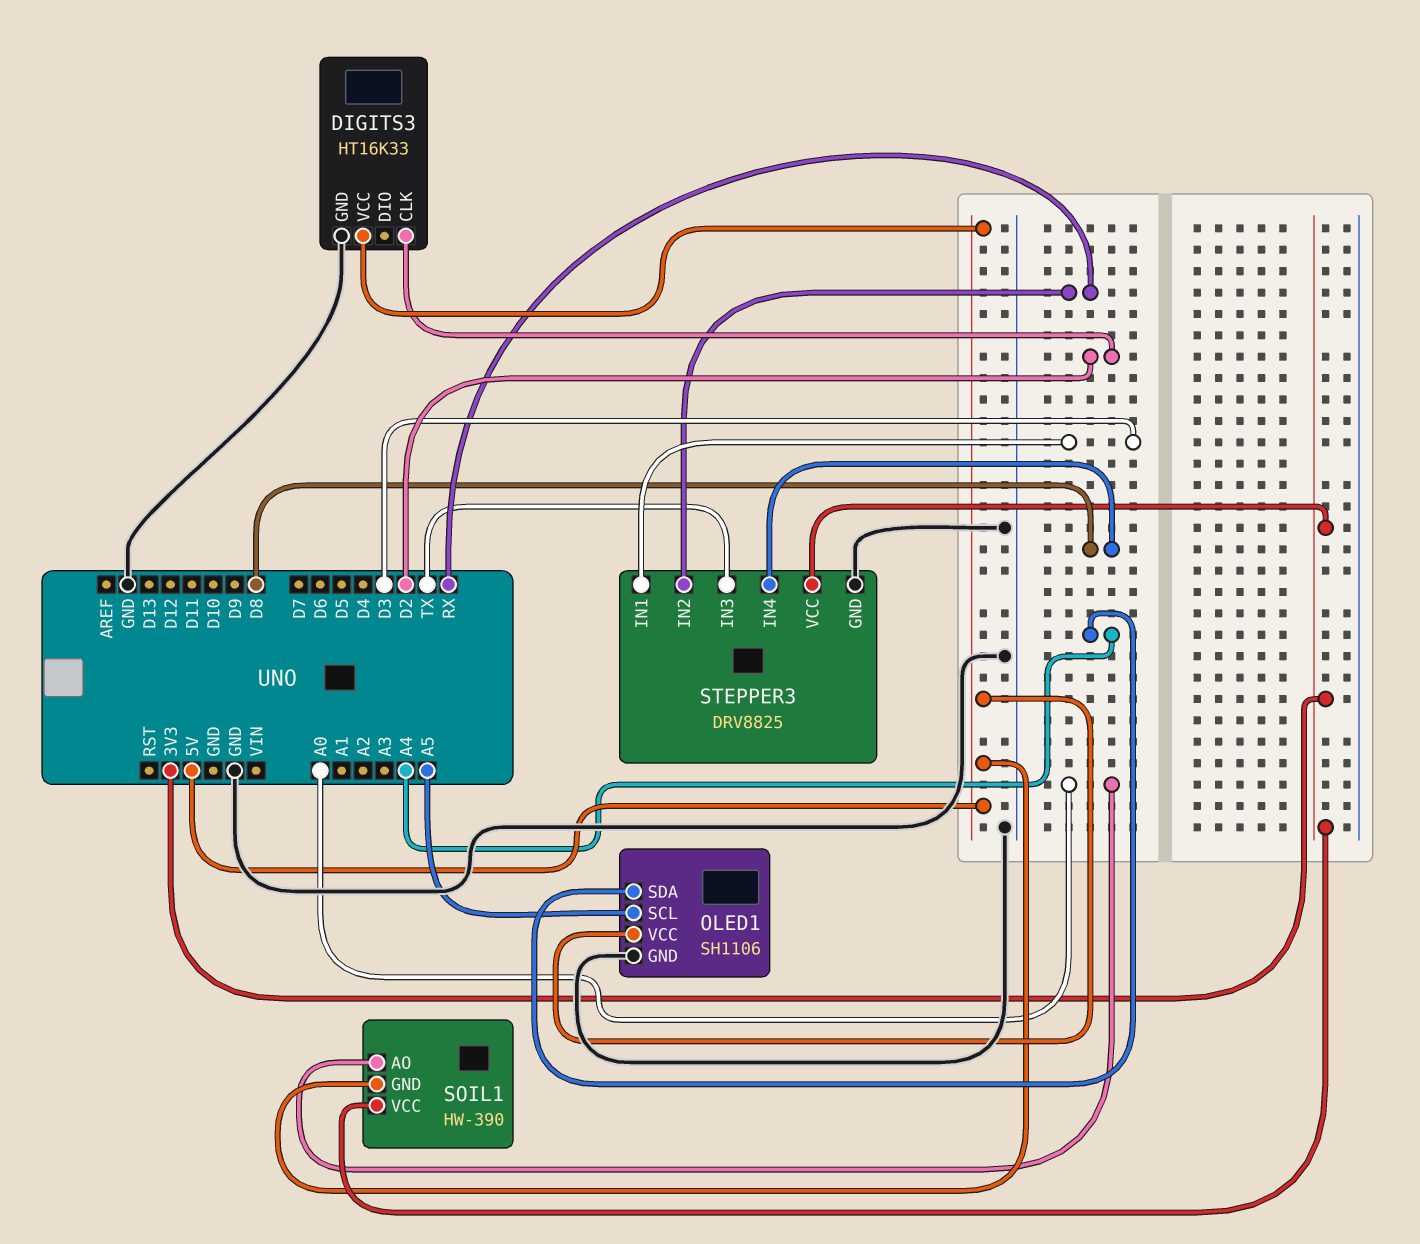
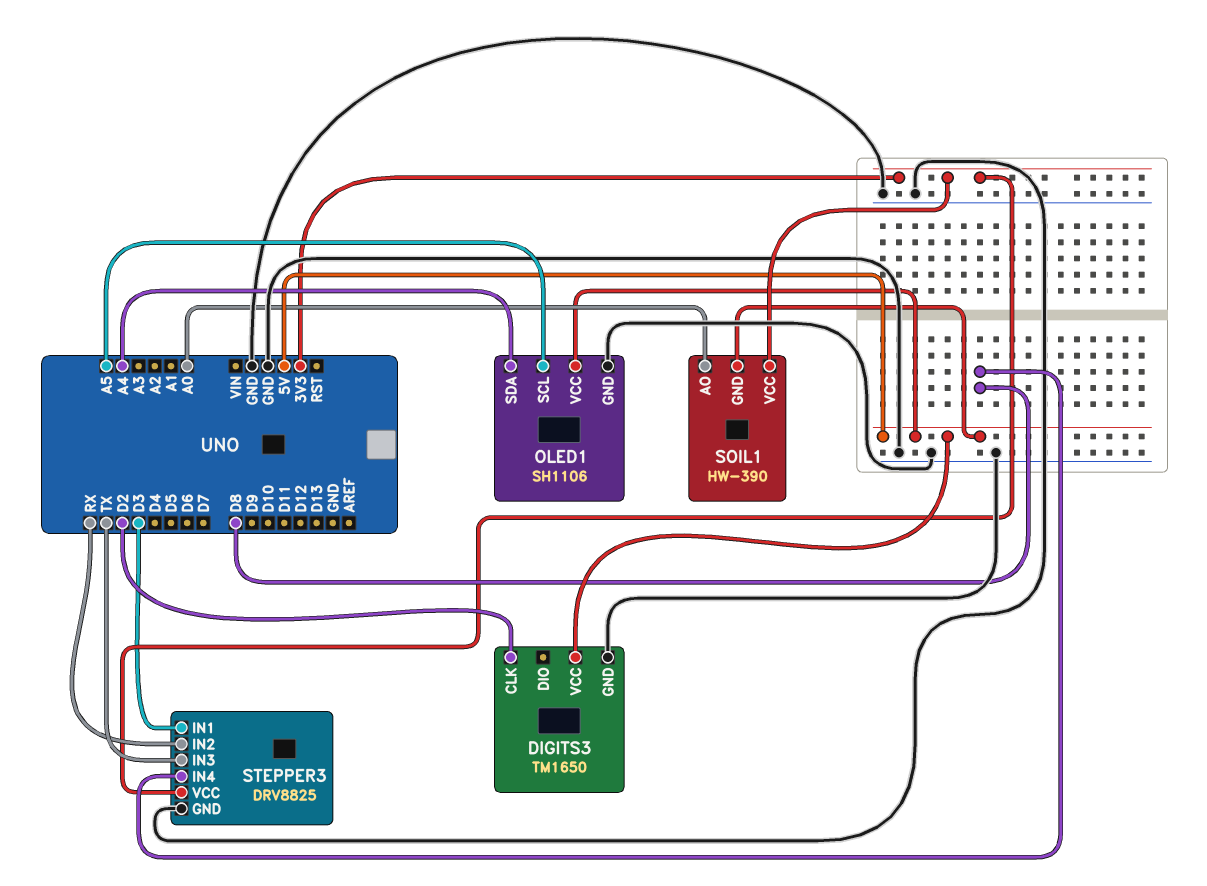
DIGITS3: HT16K33 -> TM1650

